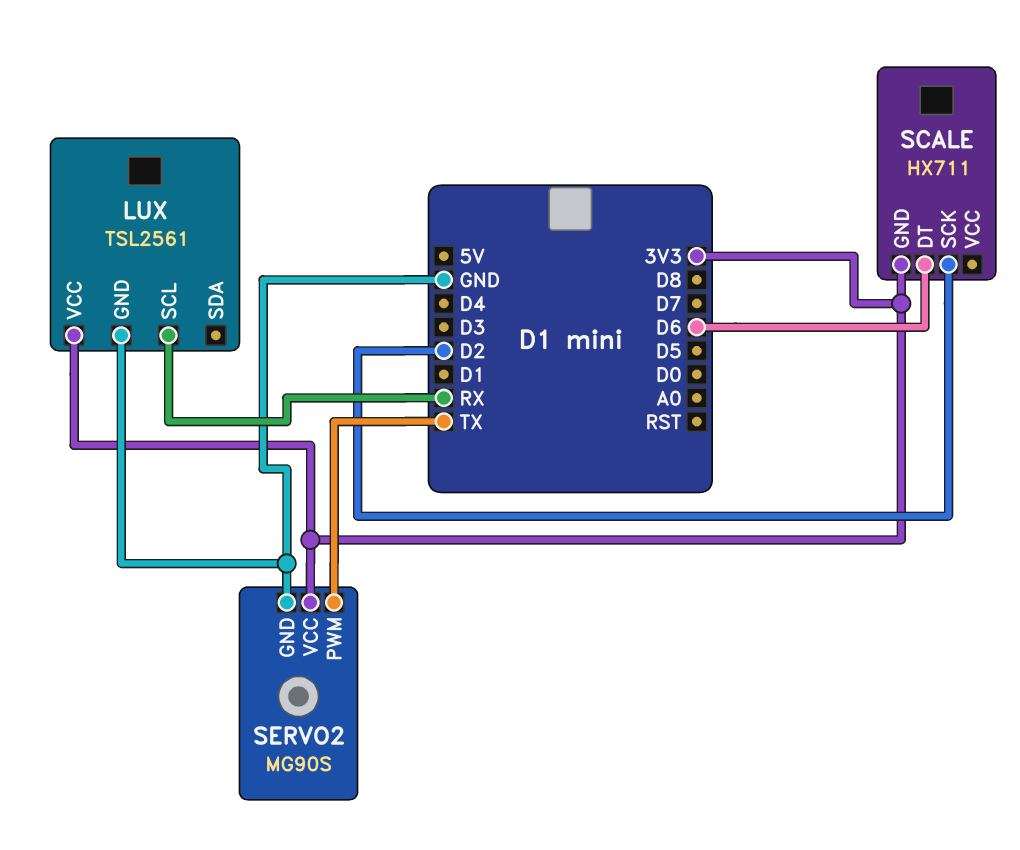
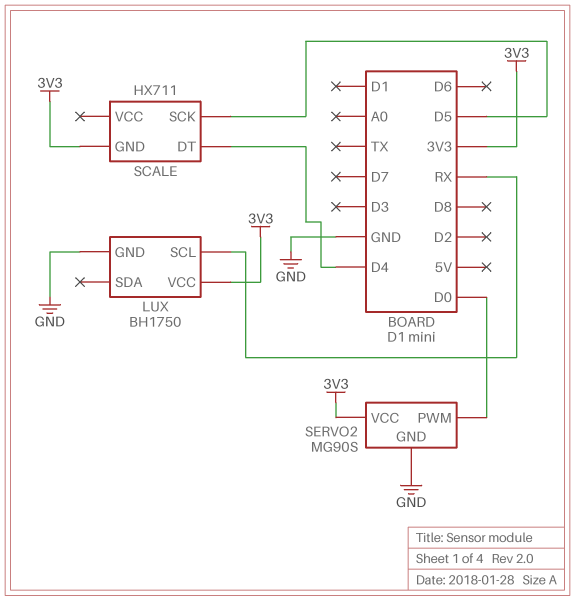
LUX: TSL2561 -> BH1750
SCALE pin DT: D6 -> D4
SCALE pin SCK: D2 -> D5
SERVO2 pin PWM: TX -> D0

